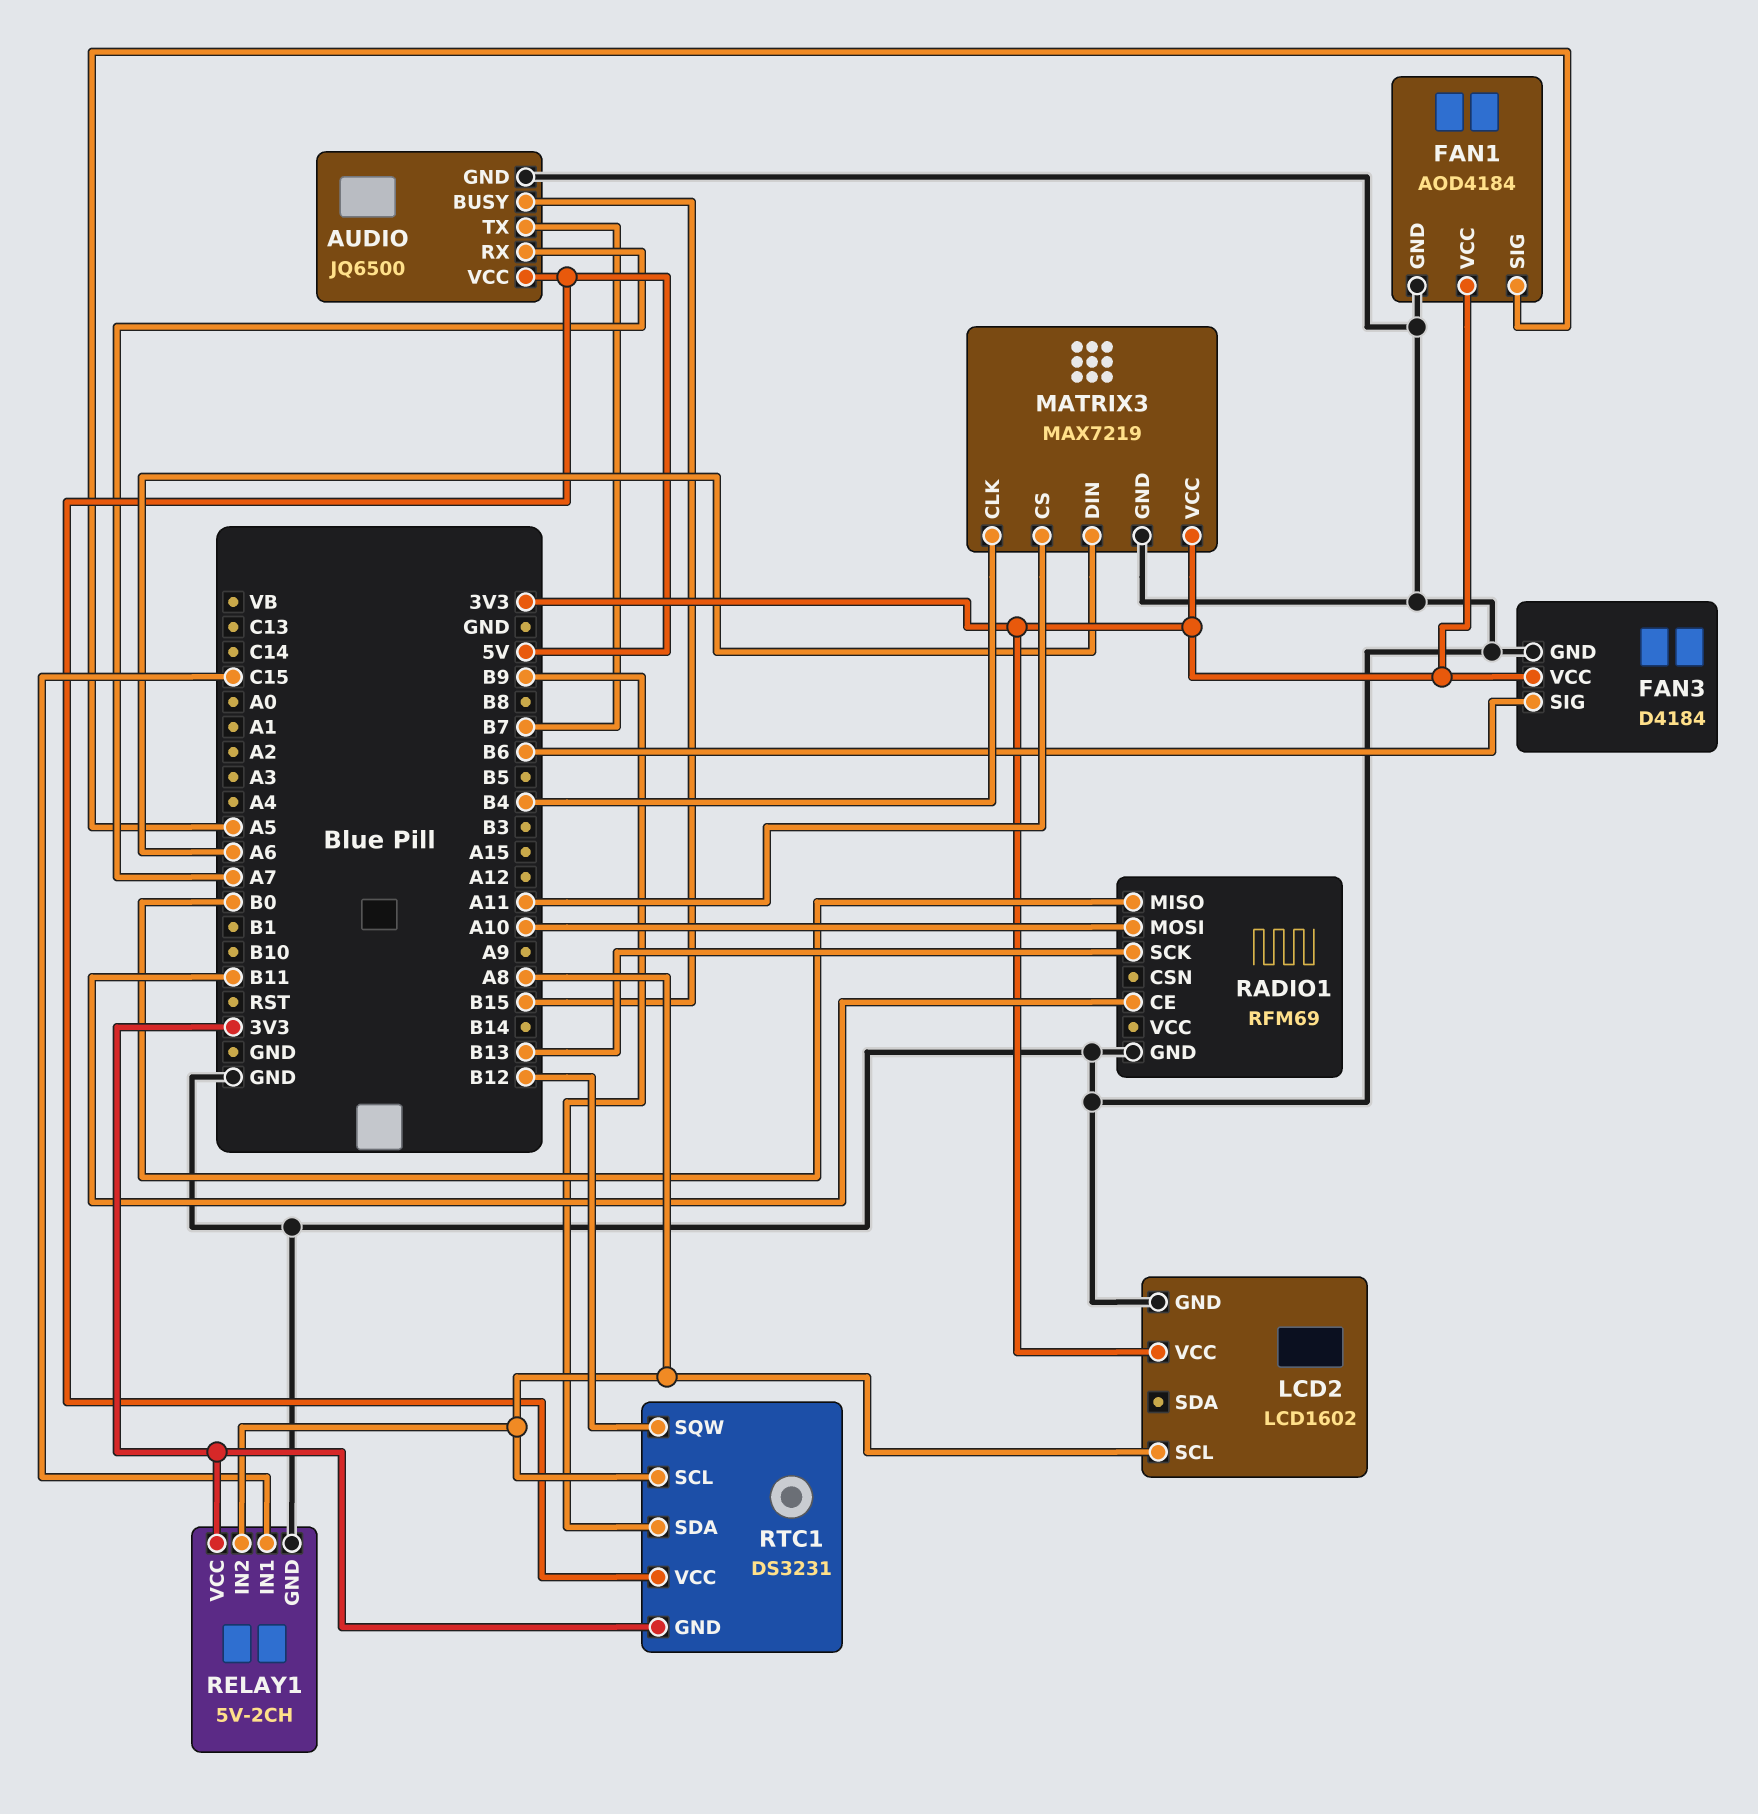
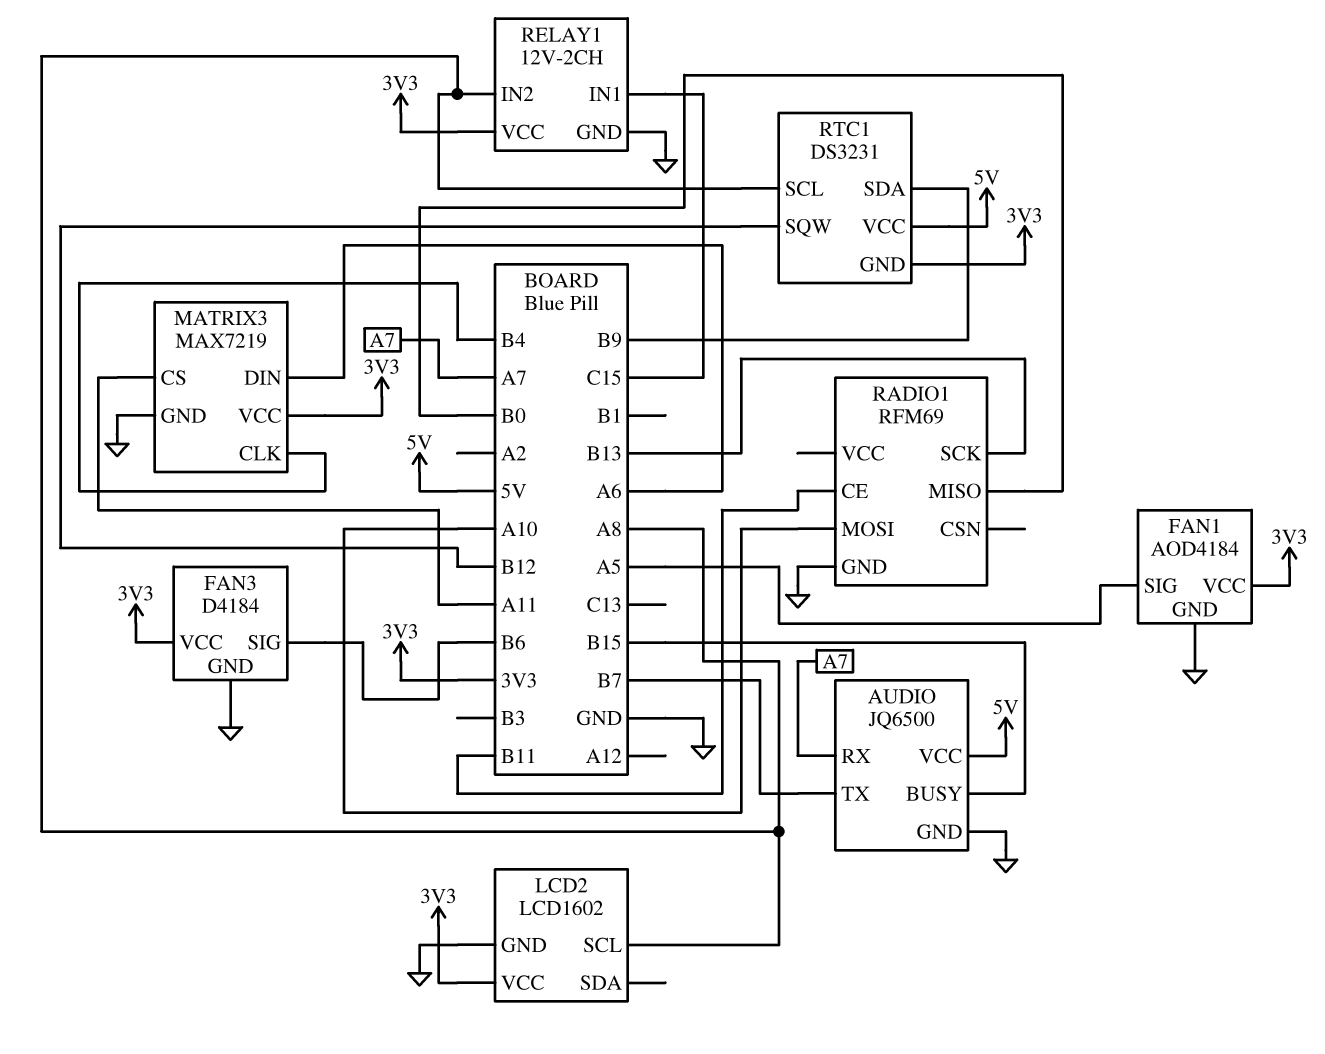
RELAY1: 5V-2CH -> 12V-2CH

